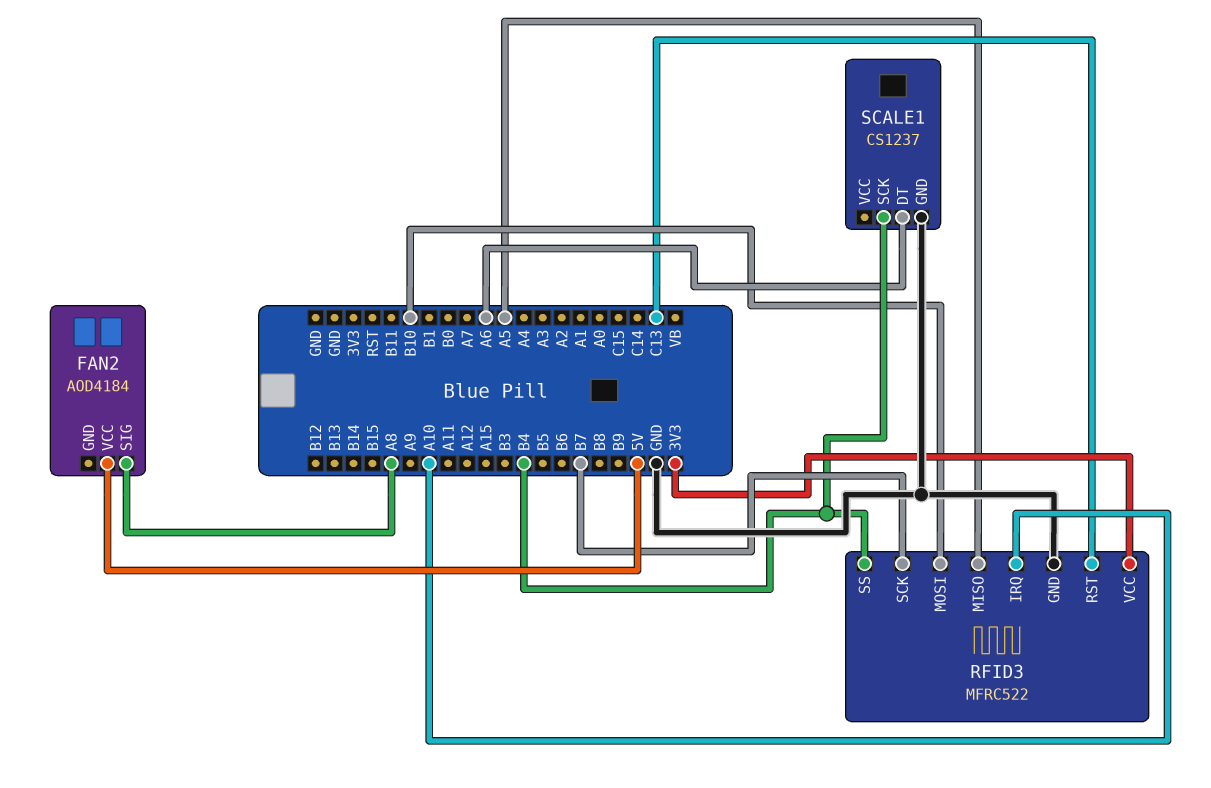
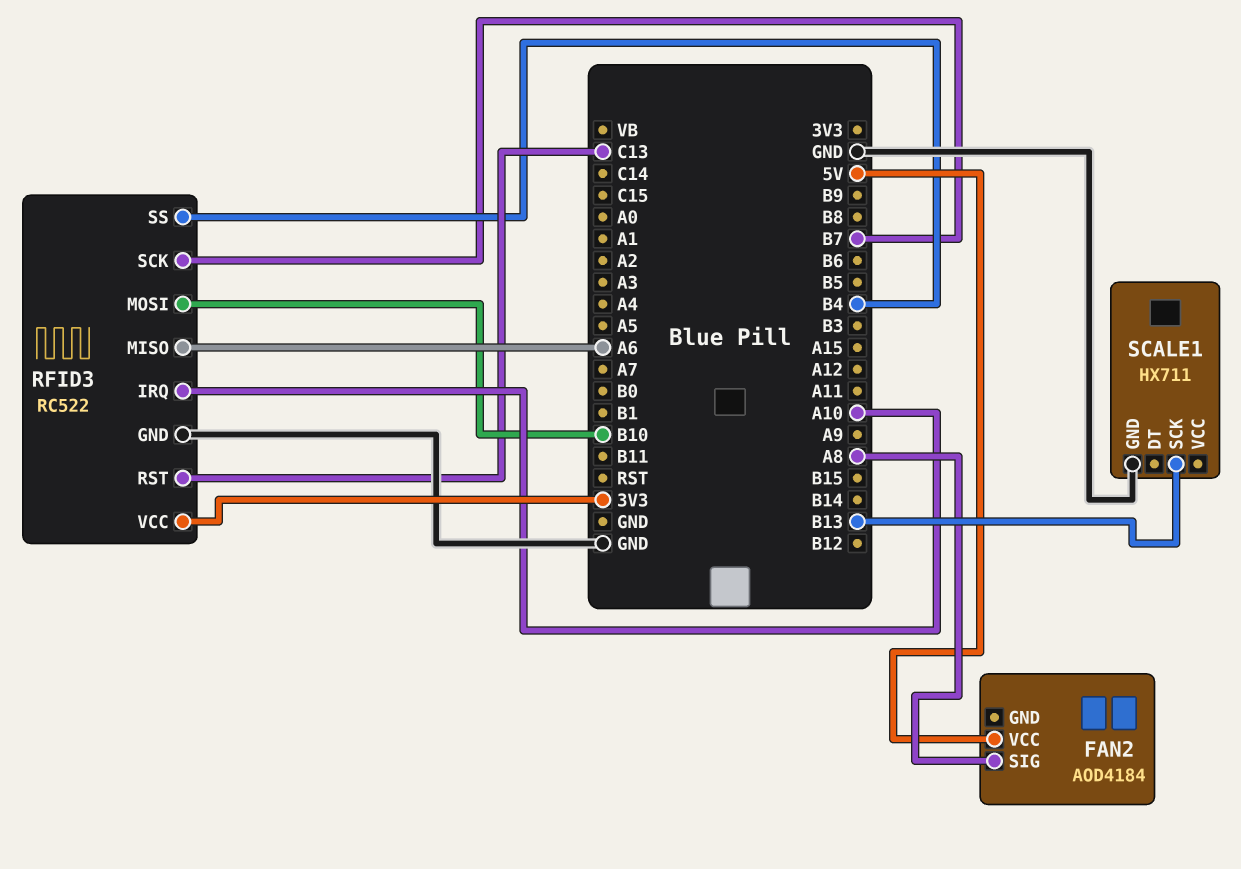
RFID3: MFRC522 -> RC522
RFID3 pin MISO: A5 -> A6
SCALE1: CS1237 -> HX711
SCALE1 pin DT: A6 -> none
SCALE1 pin SCK: B4 -> B13

